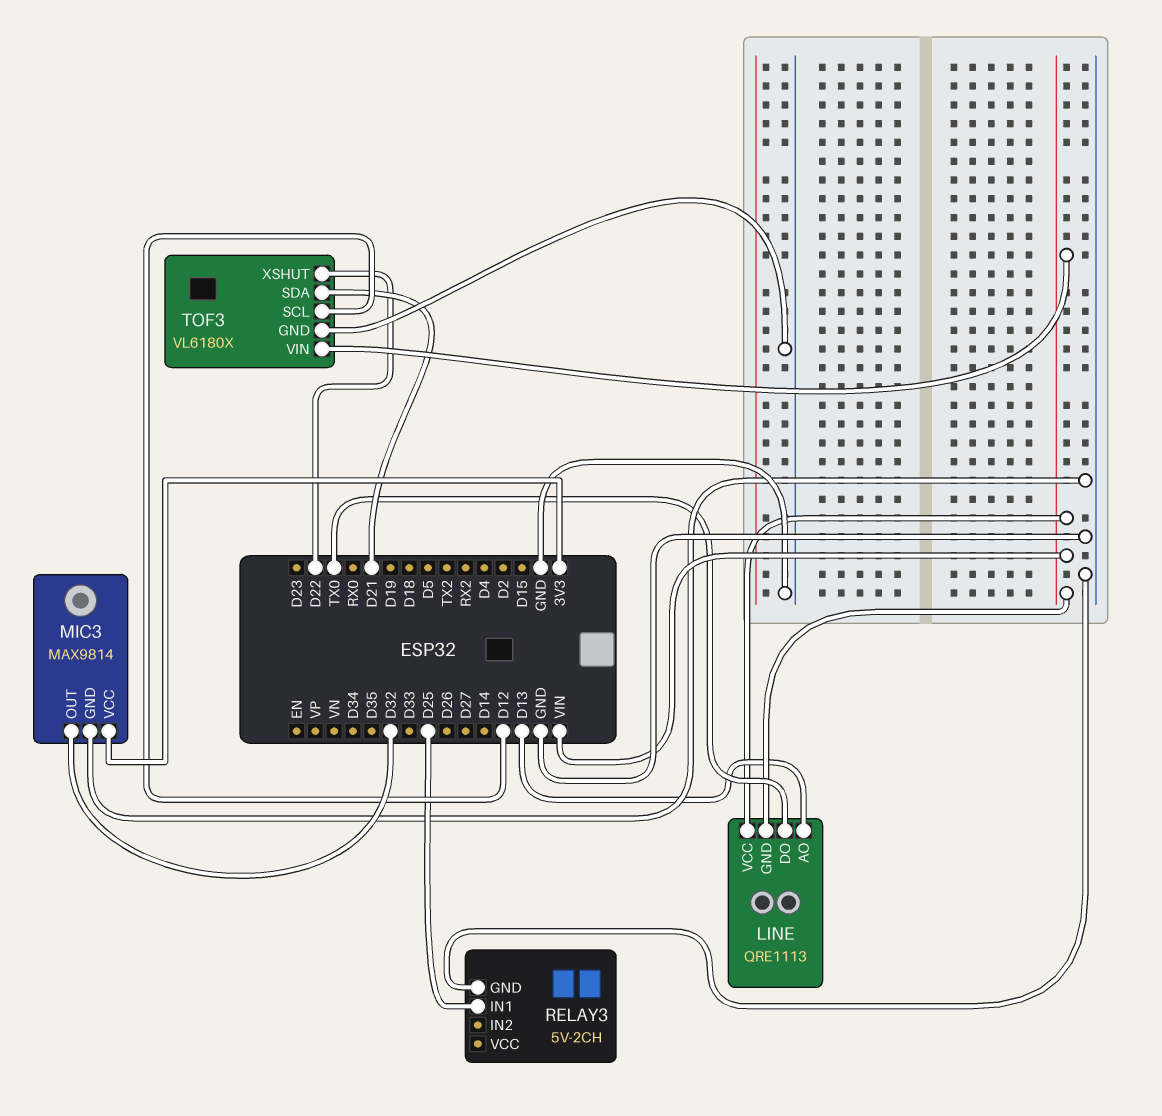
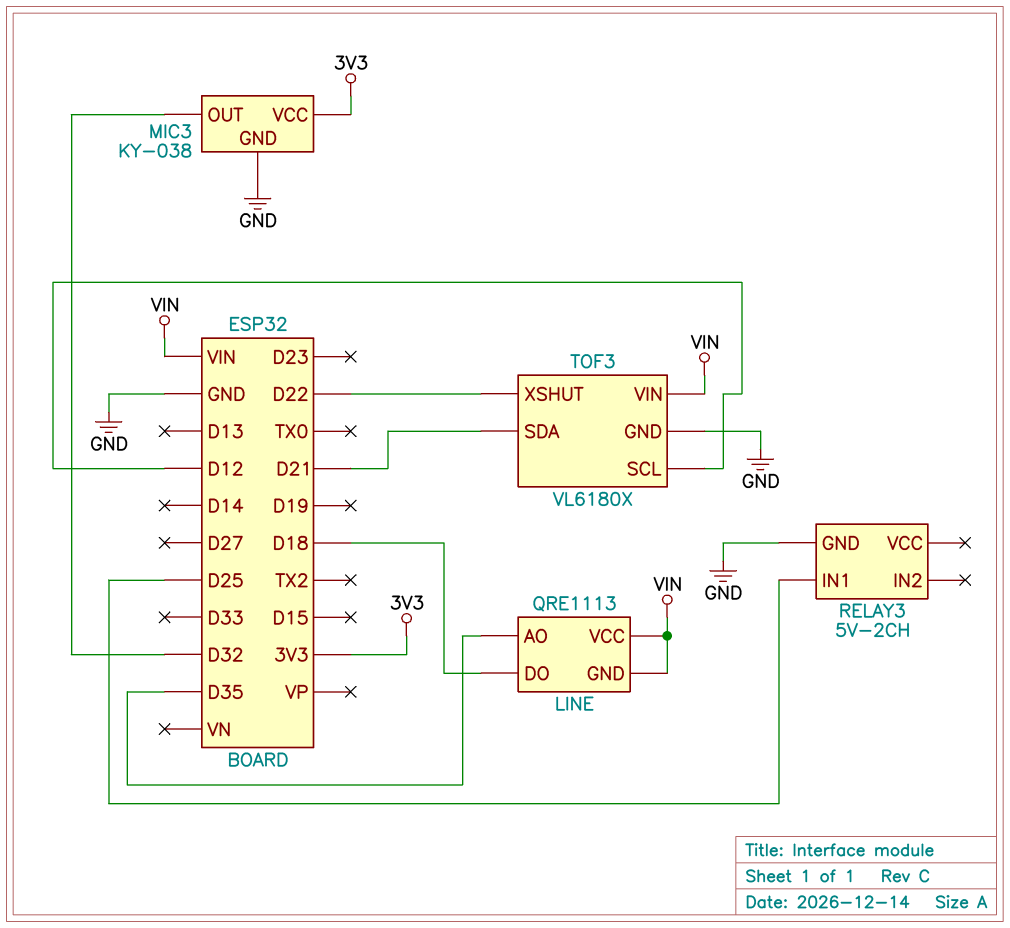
LINE pin AO: D13 -> D35
LINE pin DO: TX0 -> D18
MIC3: MAX9814 -> KY-038

